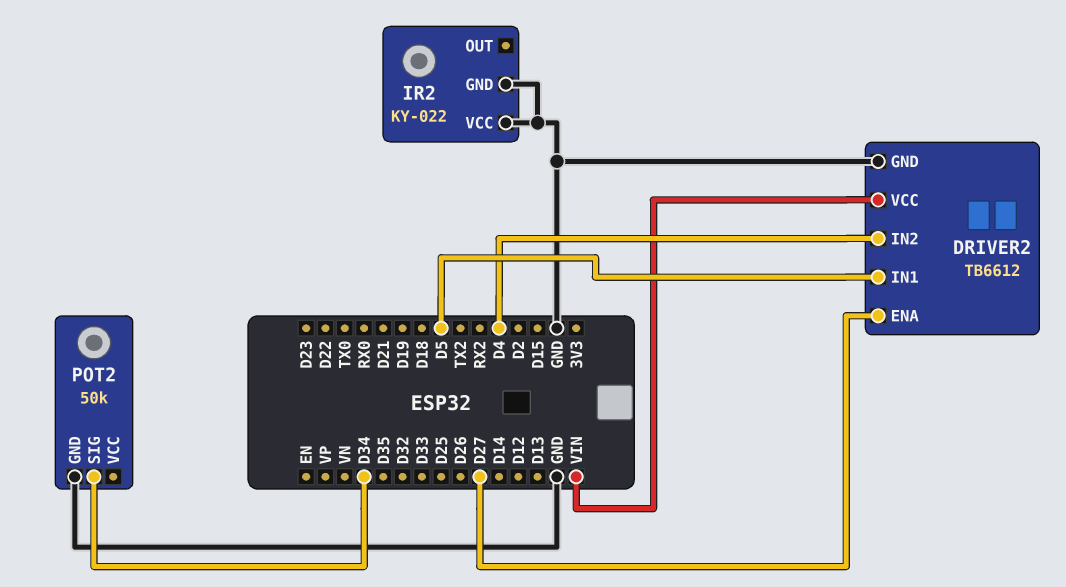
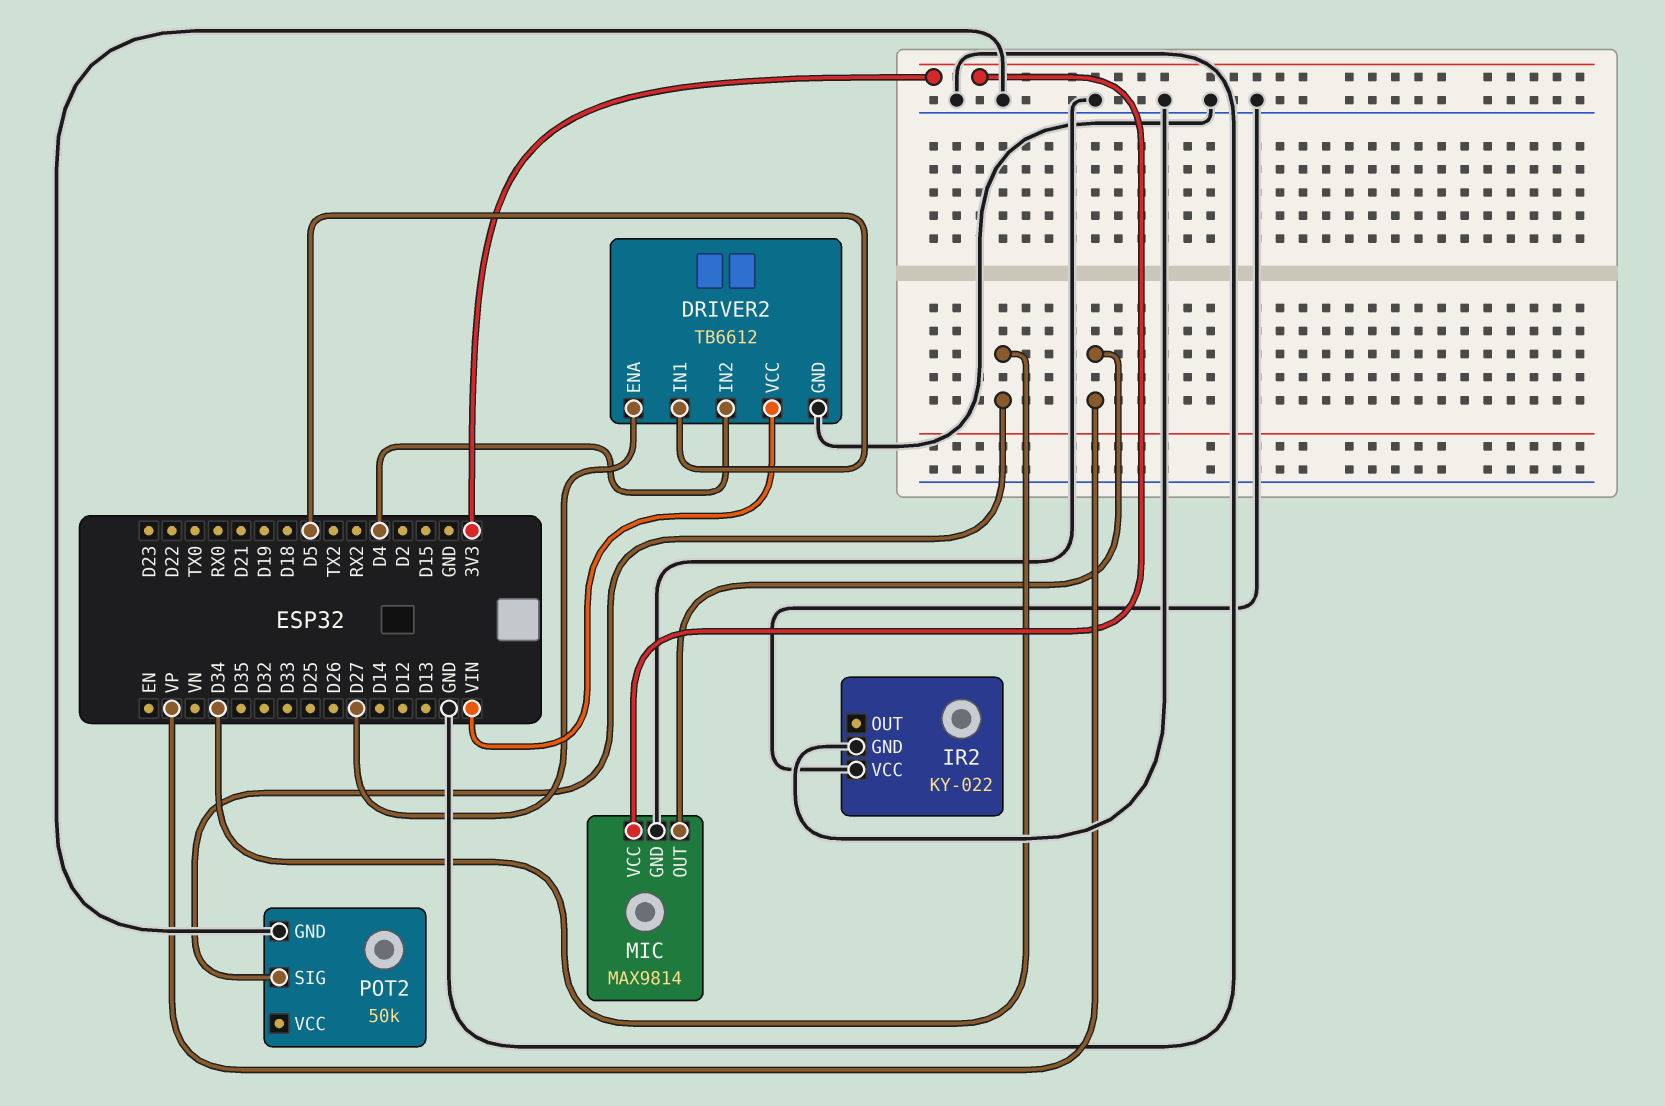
MIC: none -> MAX9814
MIC pin GND: none -> GND
MIC pin OUT: none -> VP
MIC pin VCC: none -> 3V3

